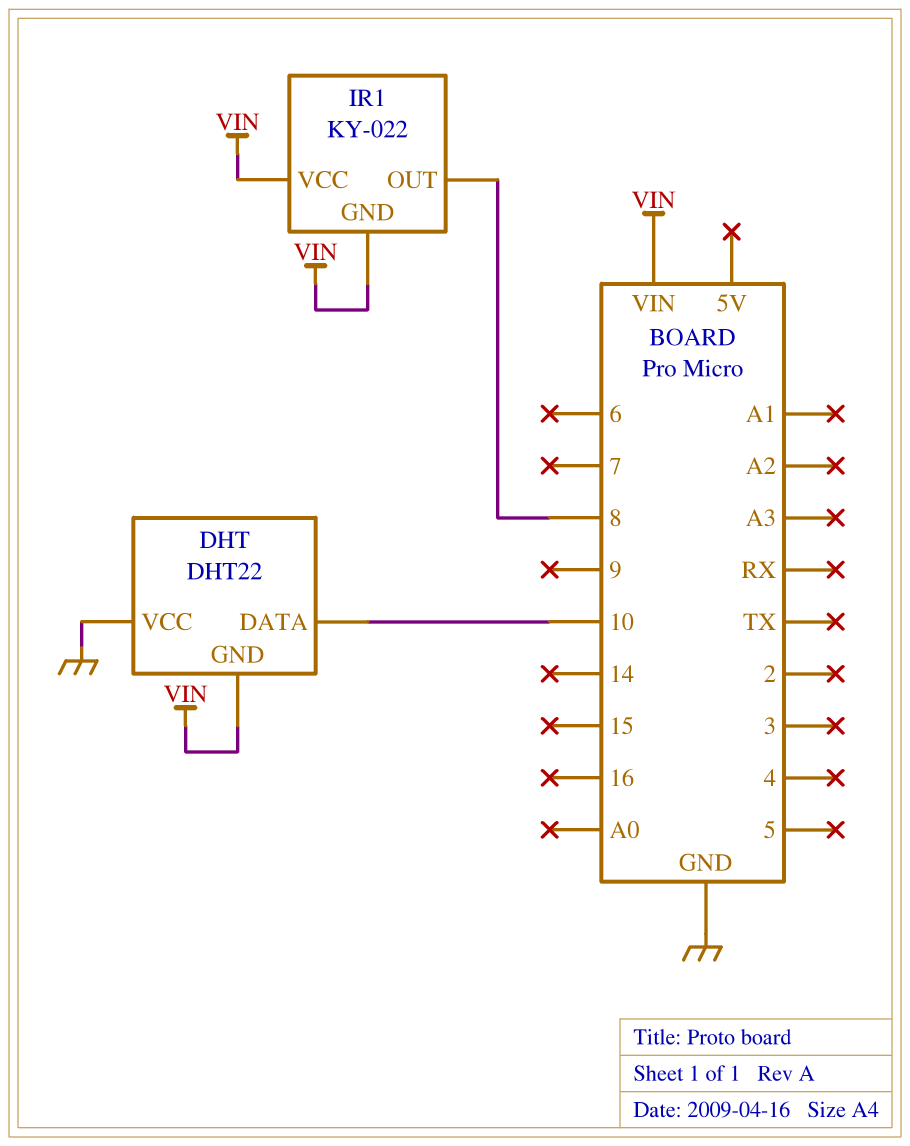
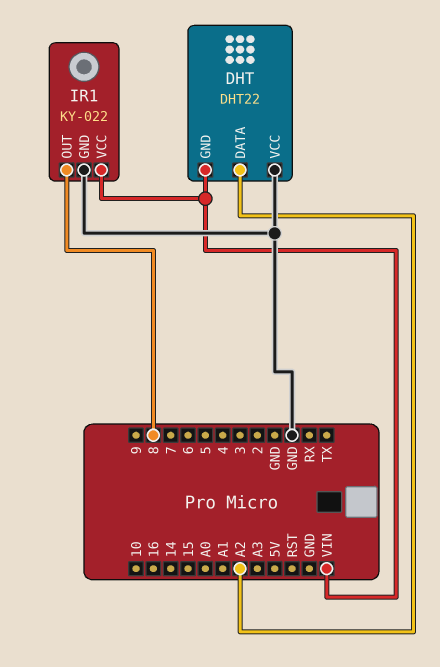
DHT pin DATA: 10 -> A2
IR1 pin GND: VIN -> GND

